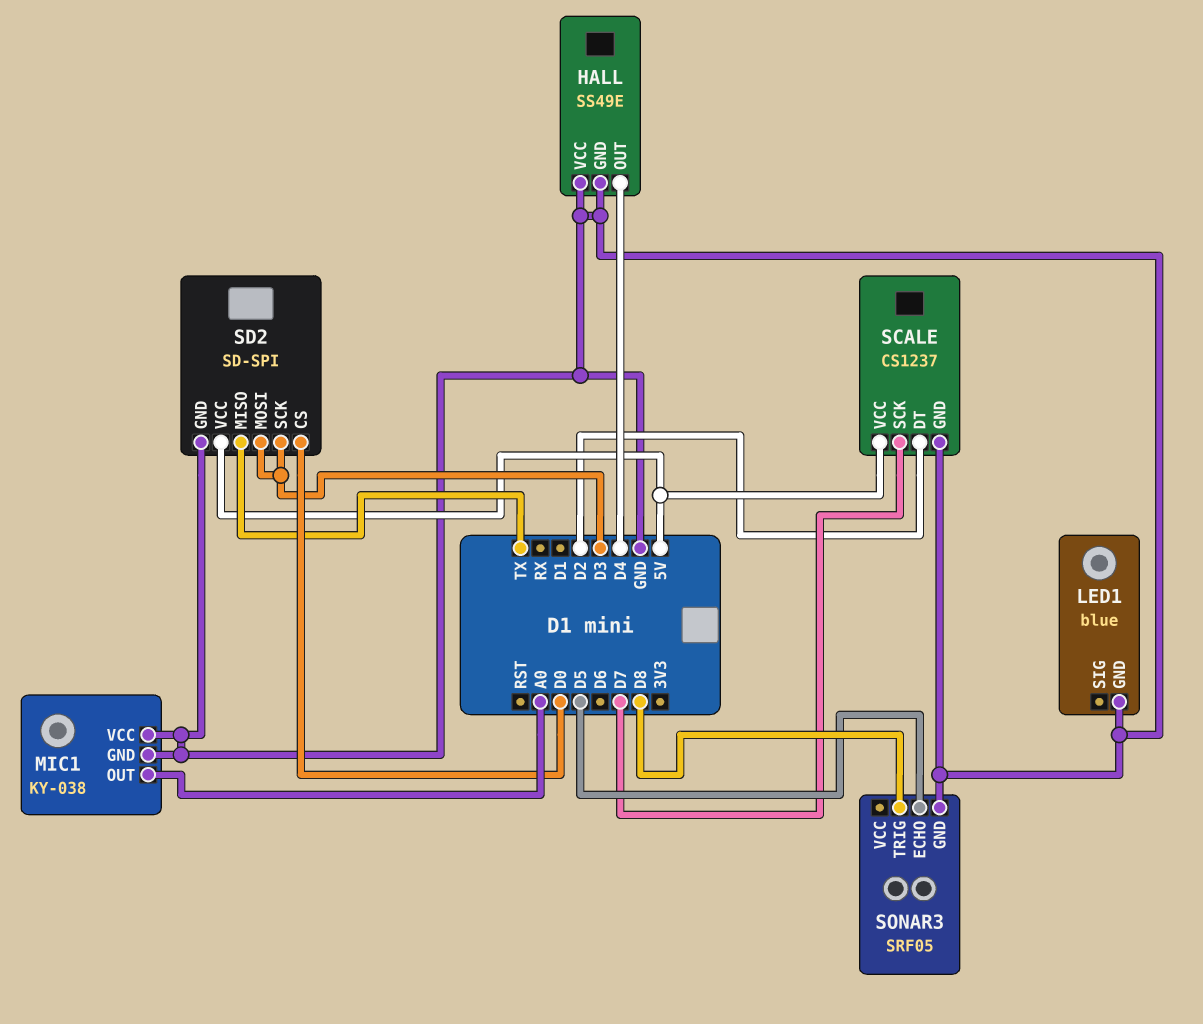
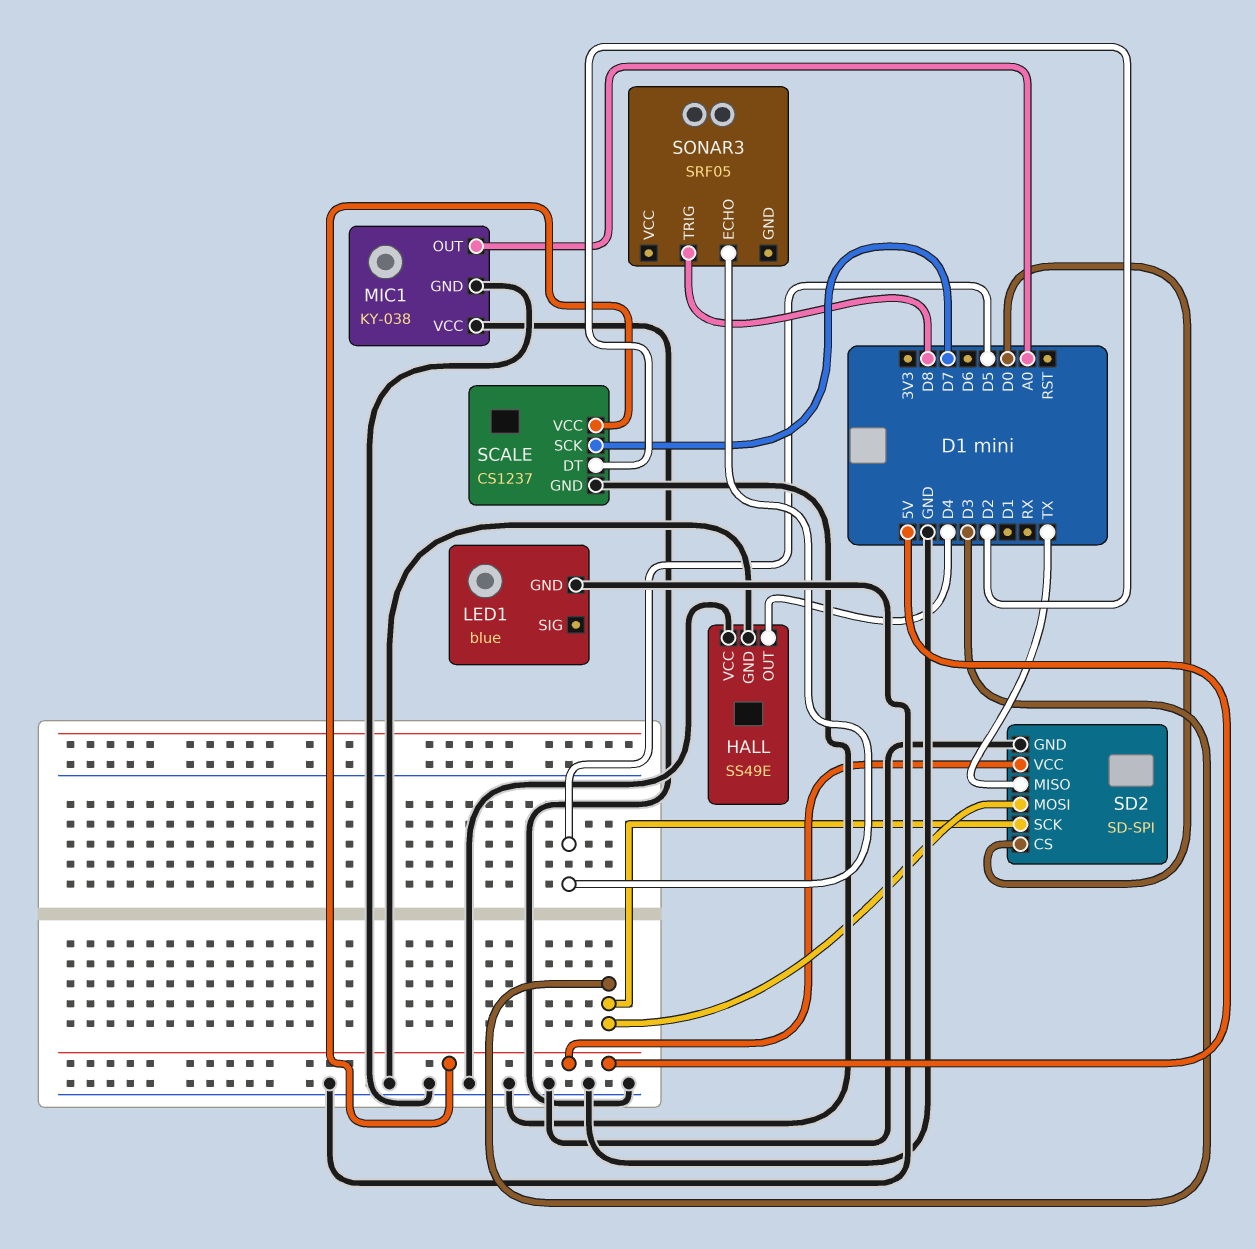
SONAR3 pin GND: GND -> none

